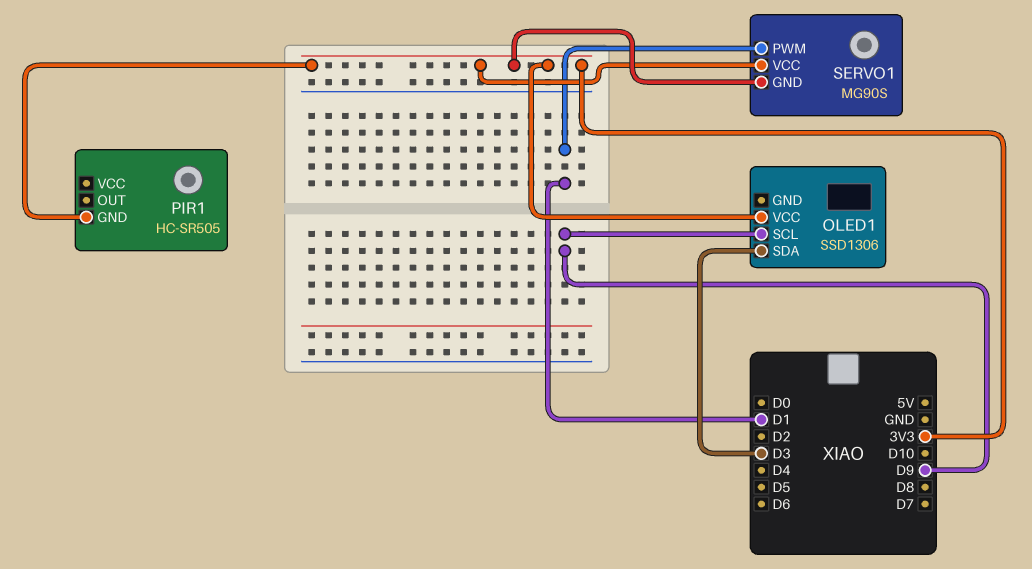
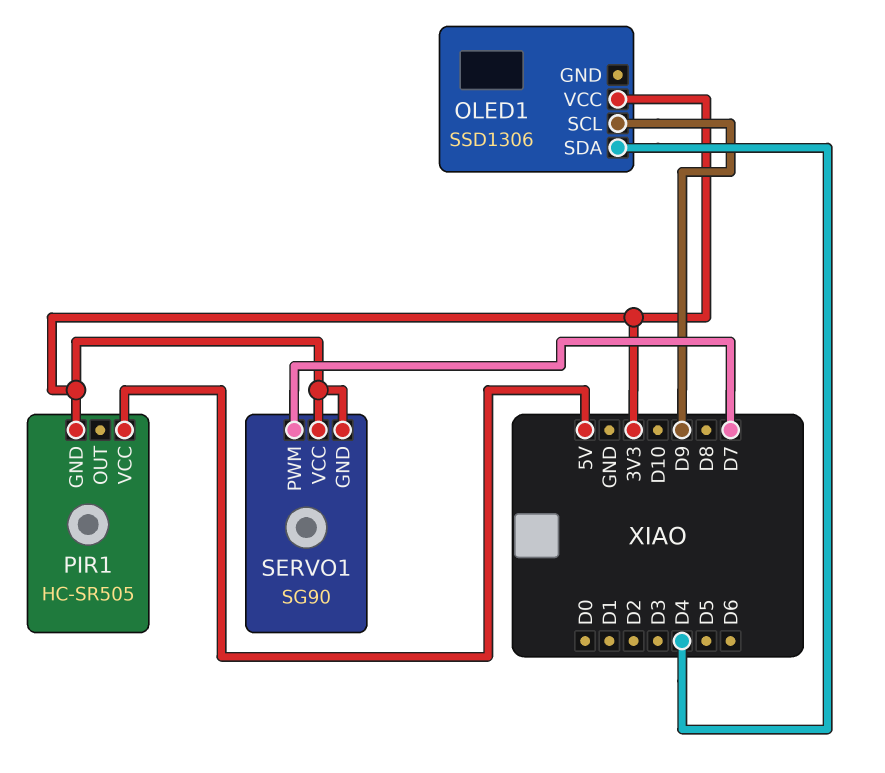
OLED1 pin SDA: D3 -> D4
PIR1 pin VCC: none -> 5V
SERVO1: MG90S -> SG90
SERVO1 pin PWM: D1 -> D7

